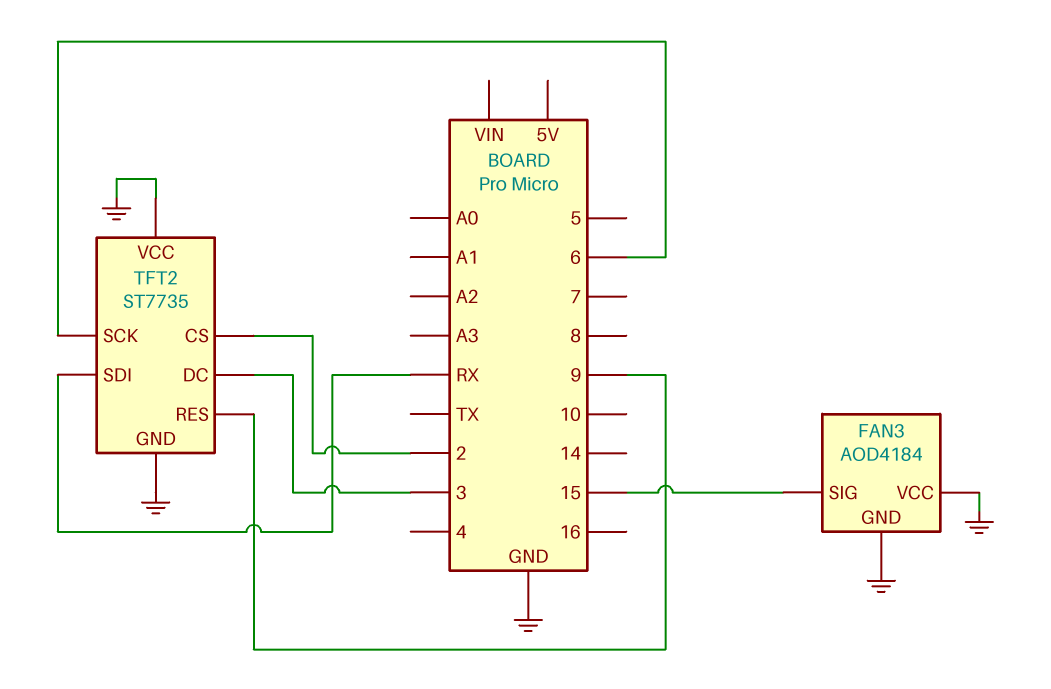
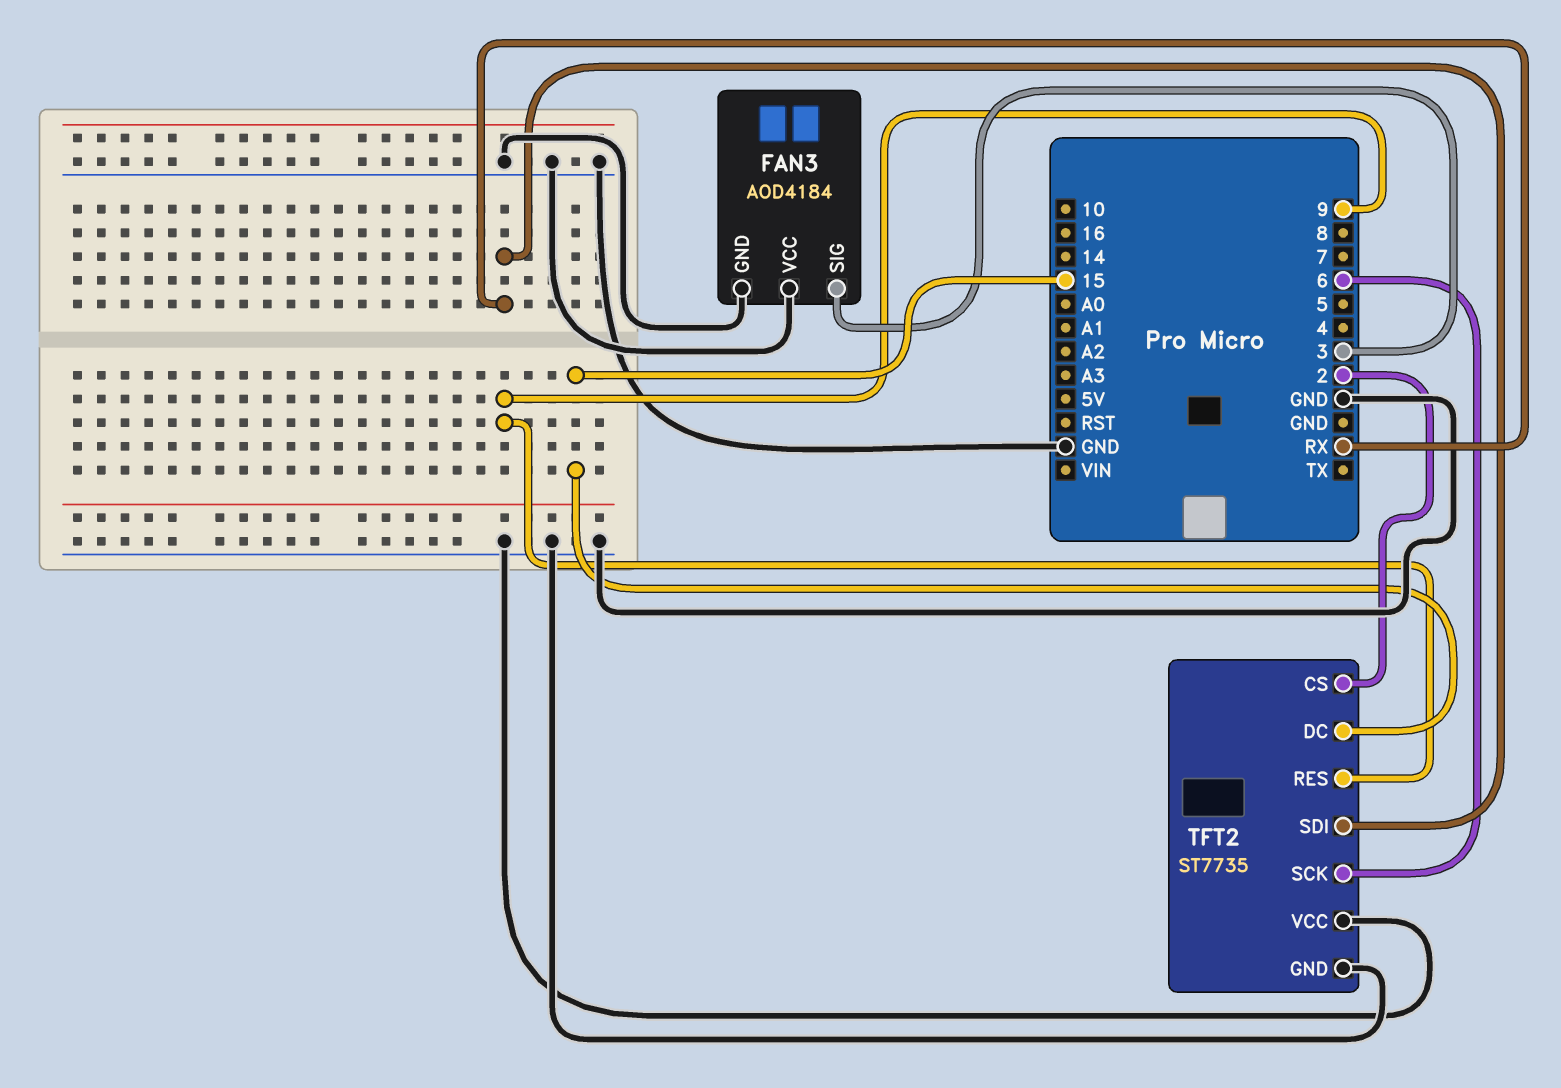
FAN3 pin SIG: 15 -> 3
TFT2 pin DC: 3 -> 15

